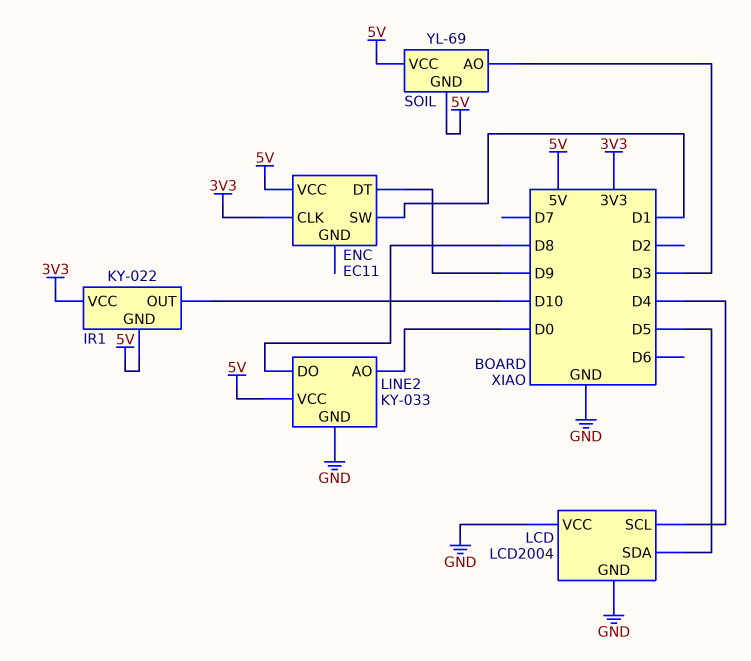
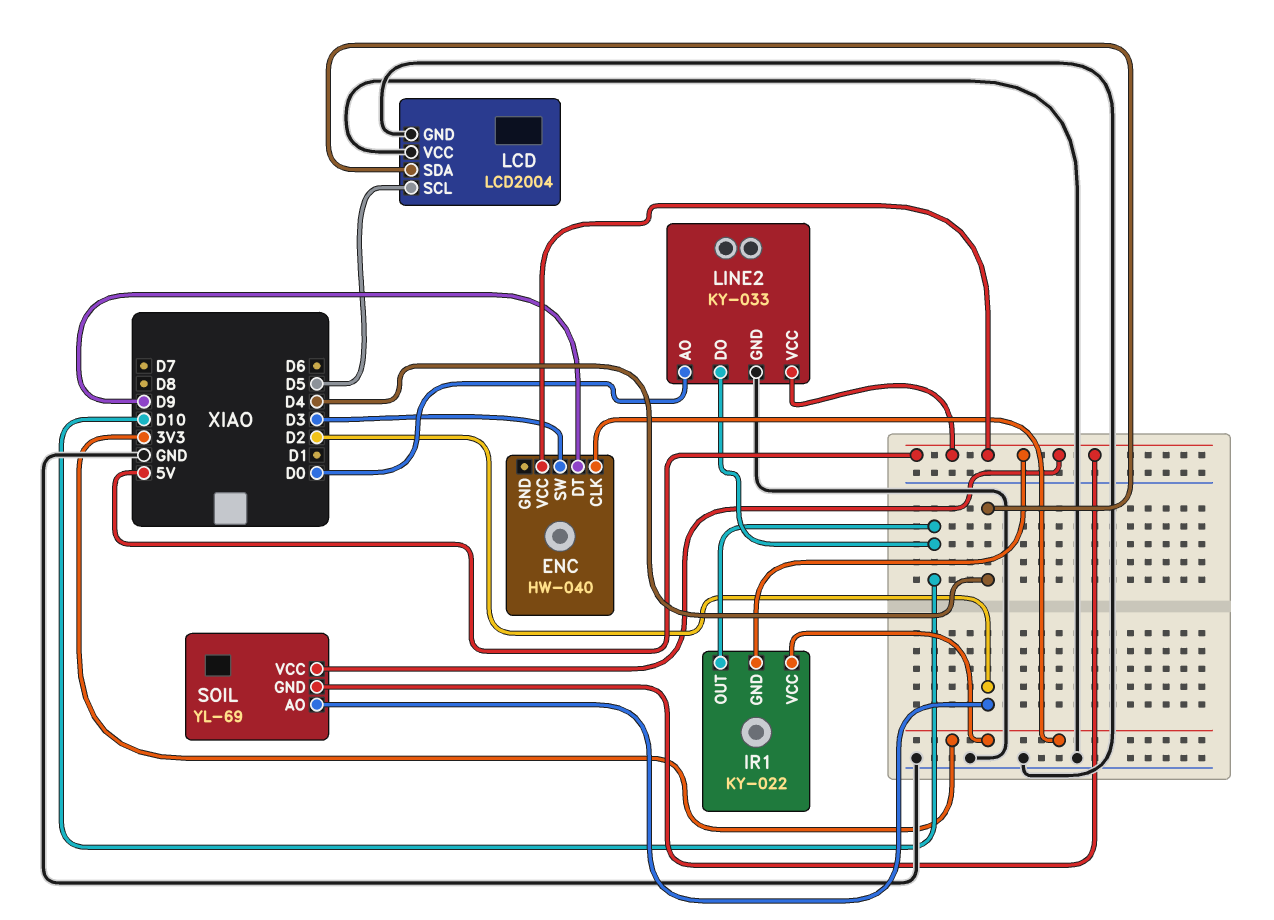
ENC: EC11 -> HW-040
ENC pin SW: D1 -> D3
LCD pin SCL: D4 -> D5
LCD pin SDA: D5 -> D4
LINE2 pin DO: D8 -> D10
SOIL pin AO: D3 -> D2

